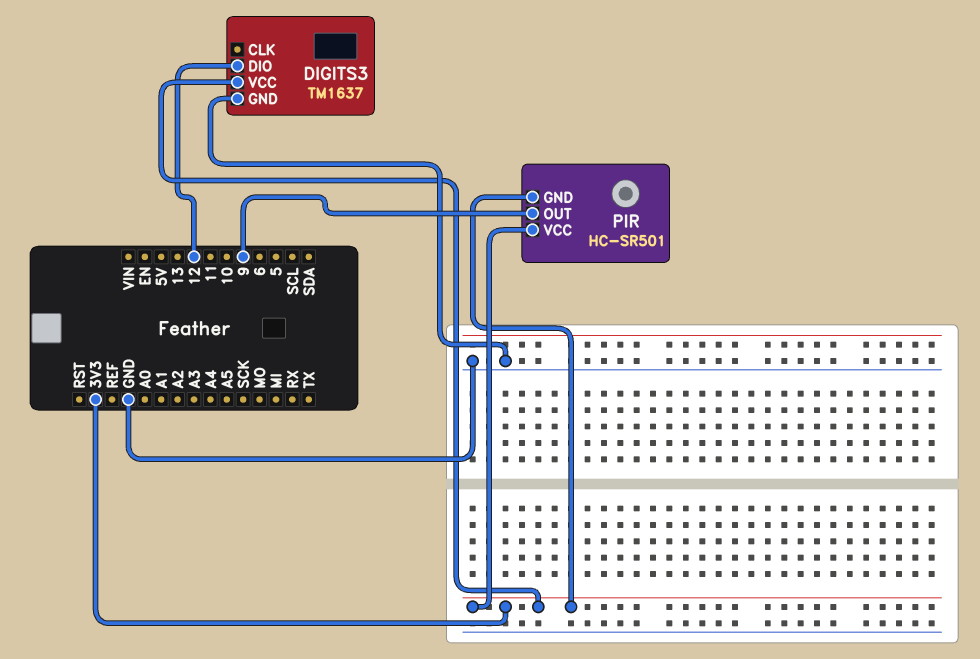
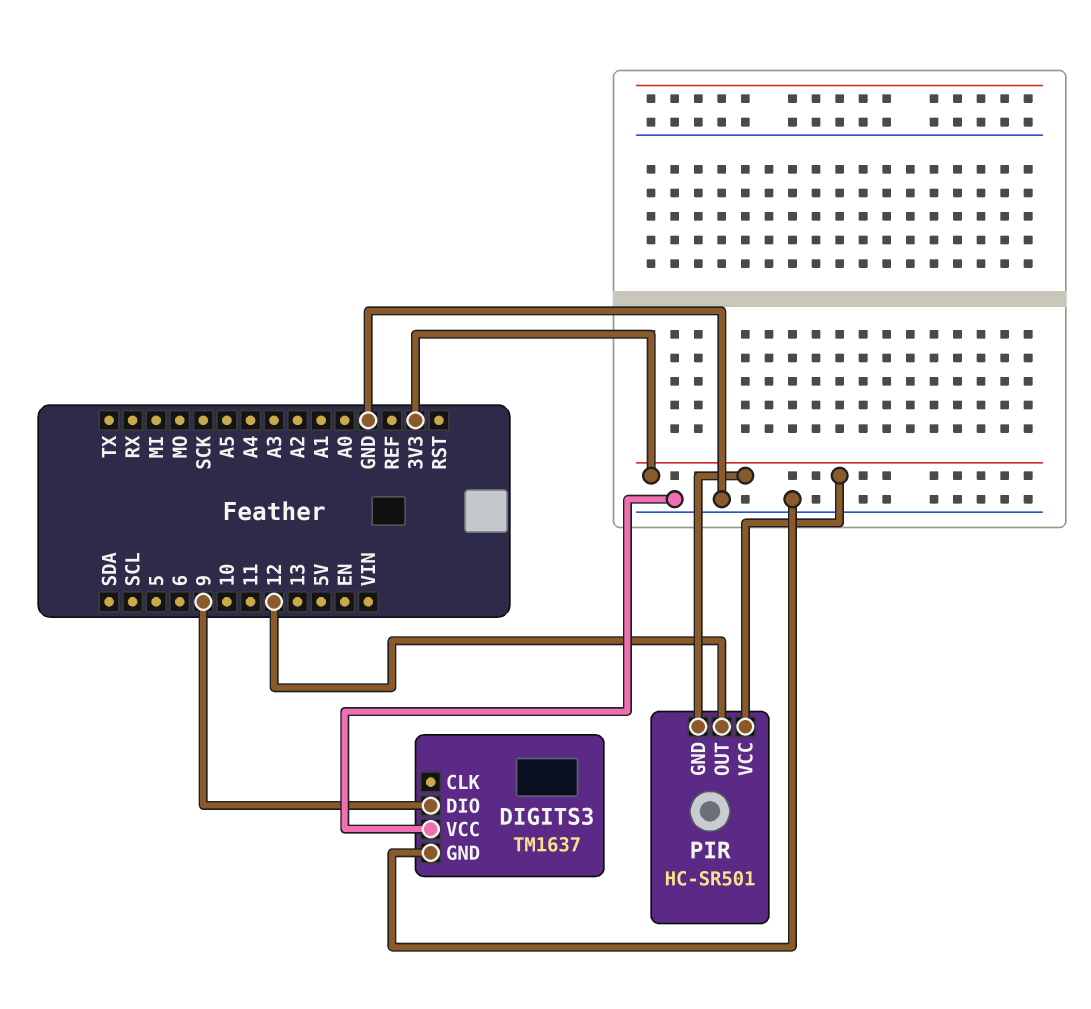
DIGITS3 pin DIO: 12 -> 9
DIGITS3 pin VCC: 3V3 -> GND
PIR pin OUT: 9 -> 12

